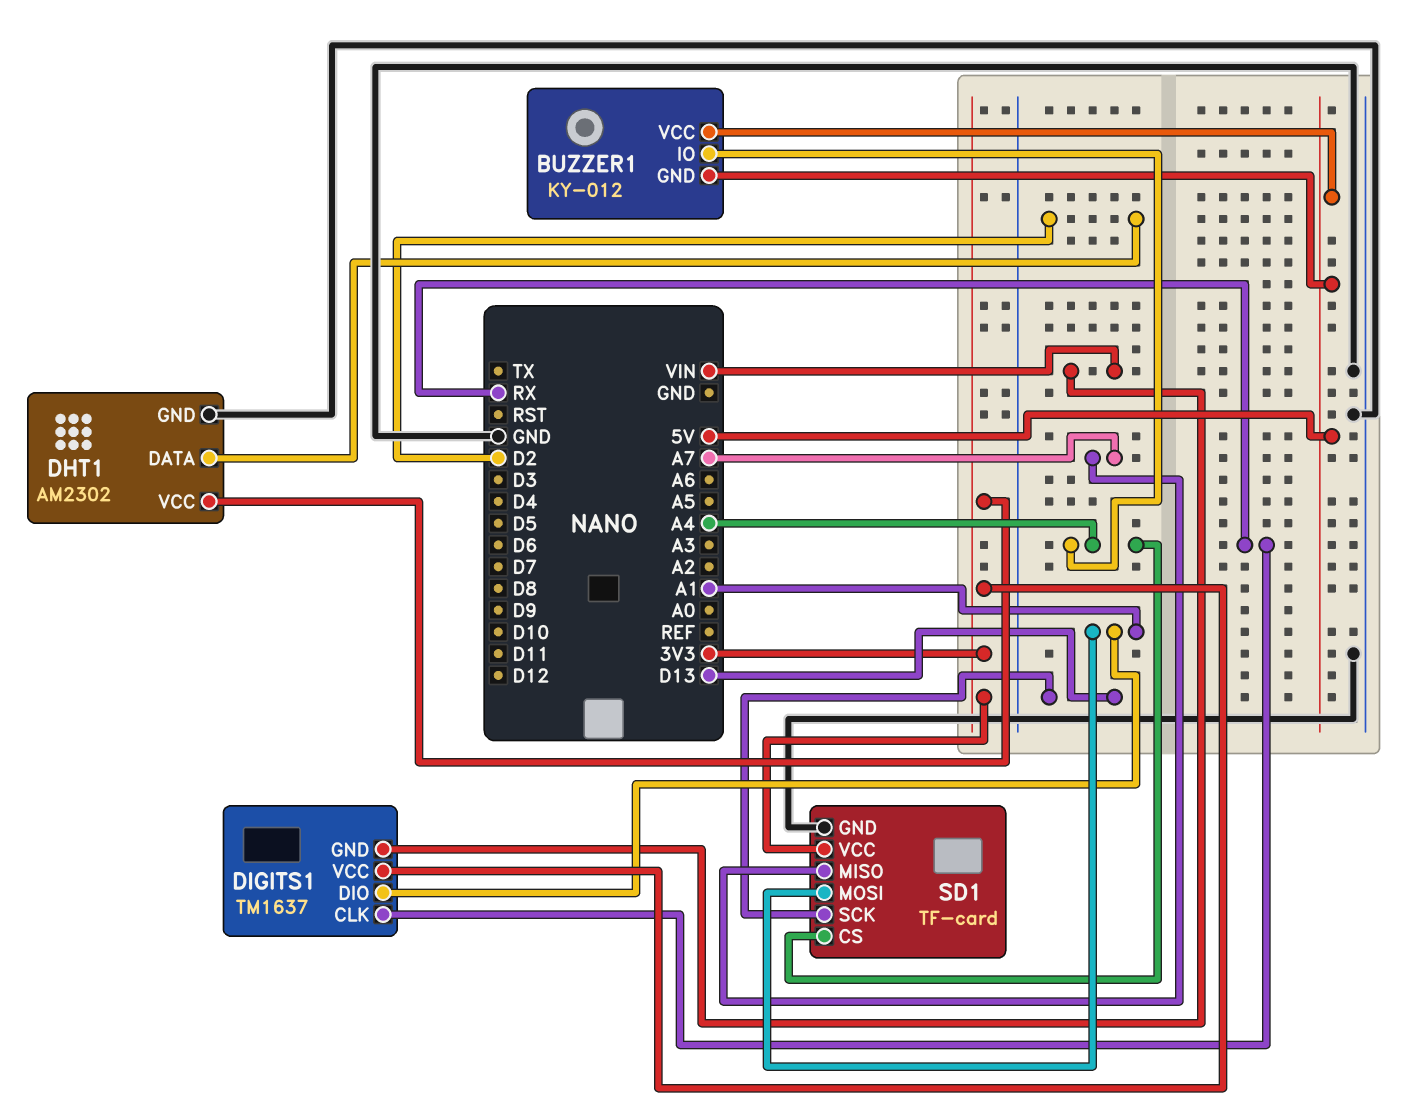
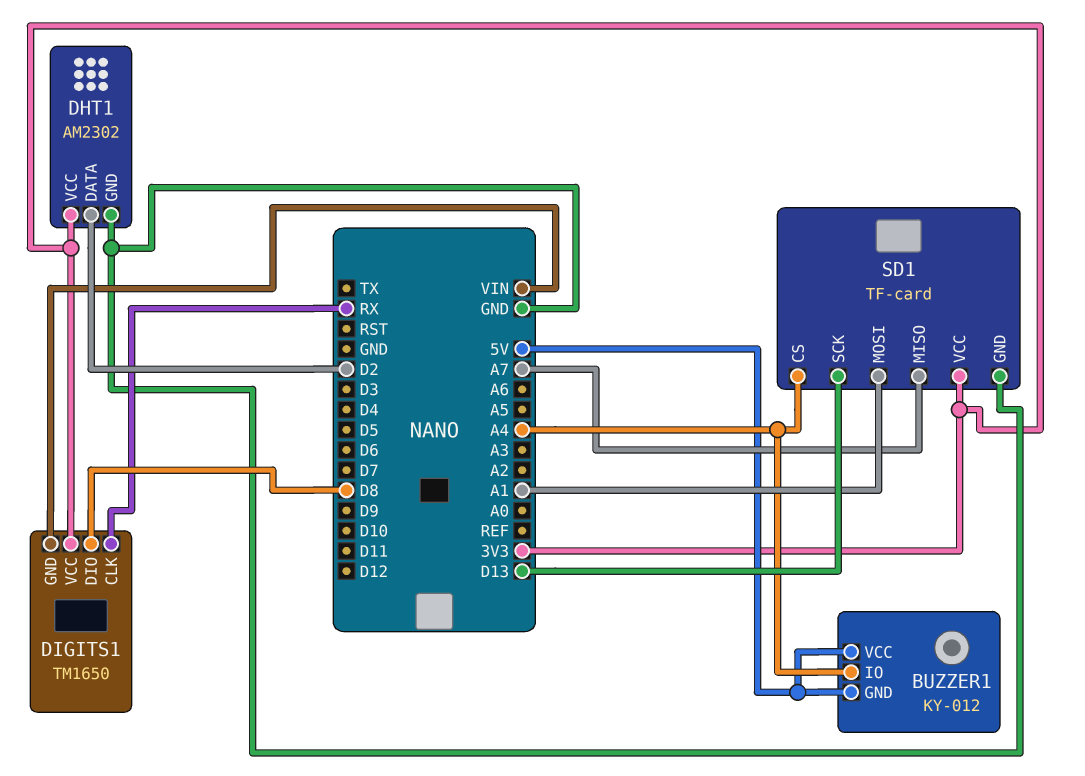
DIGITS1: TM1637 -> TM1650
DIGITS1 pin DIO: A1 -> D8

